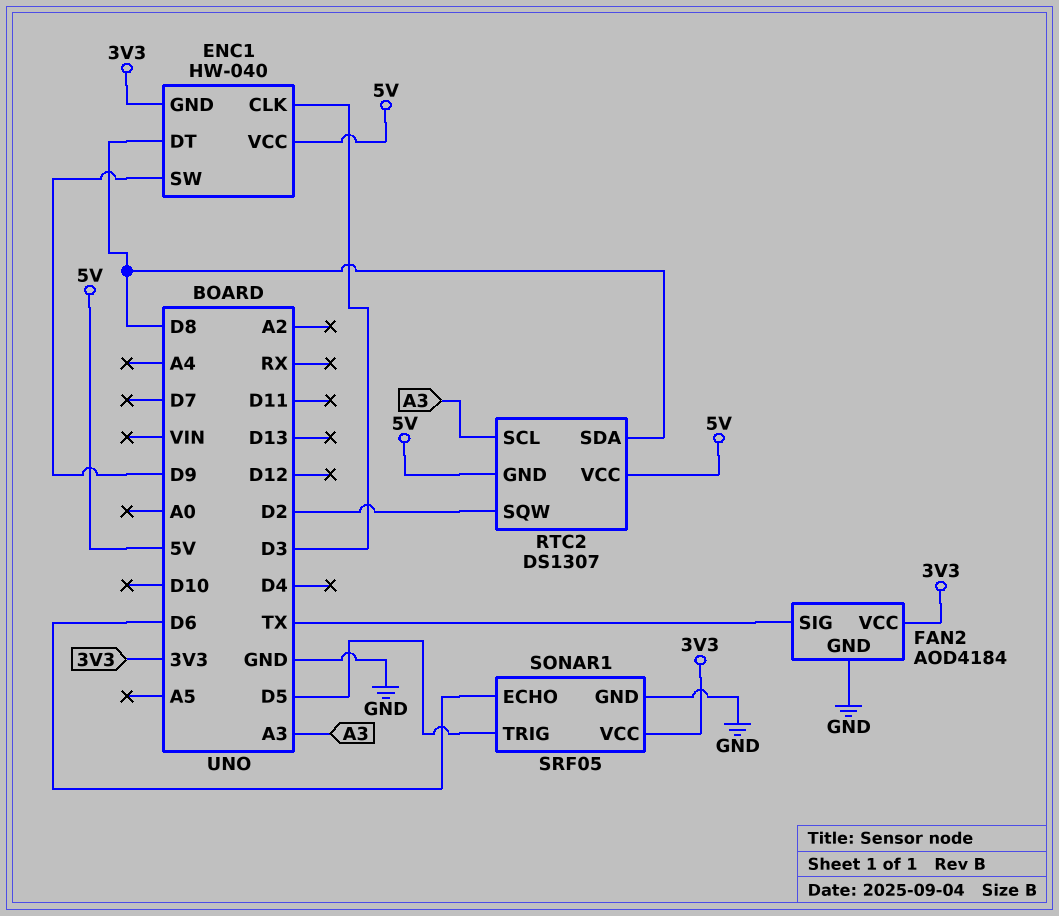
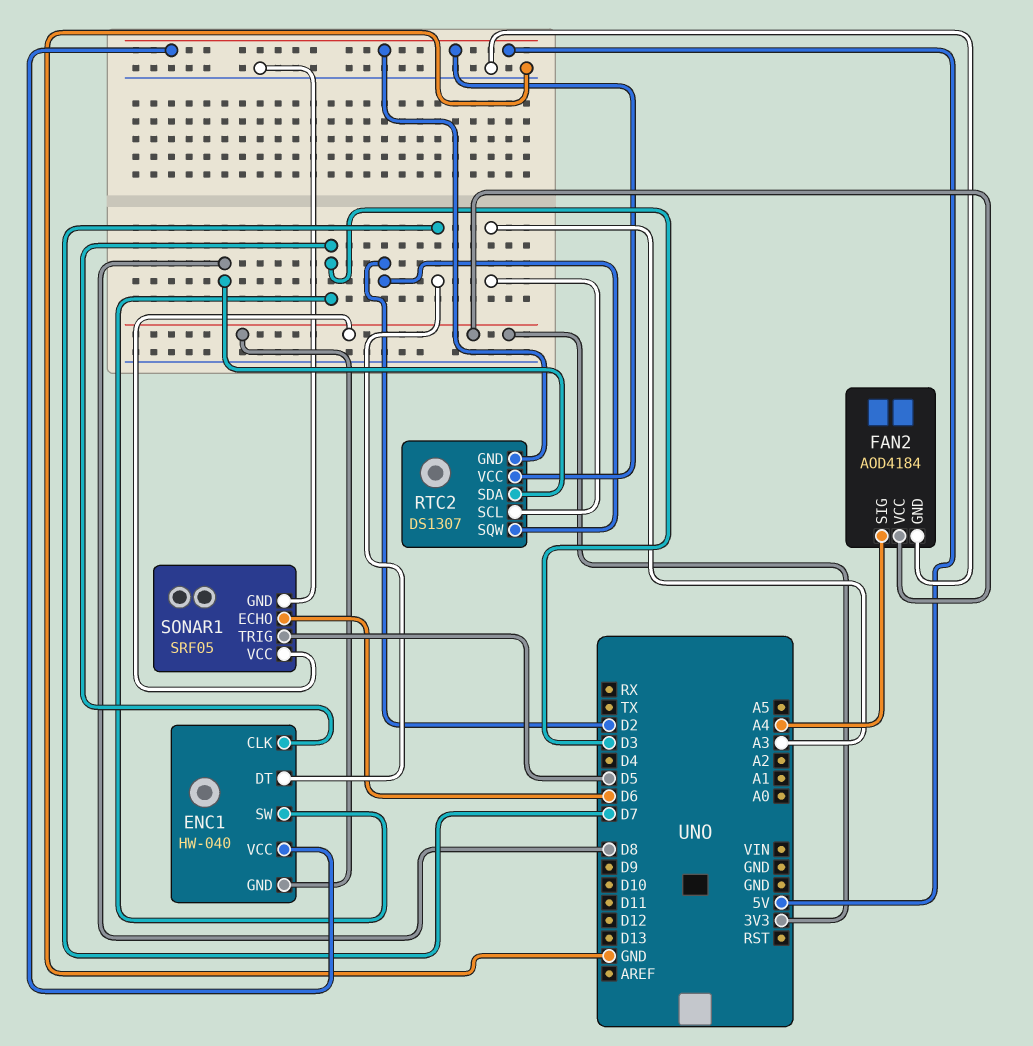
ENC1 pin DT: D8 -> D7
ENC1 pin SW: D9 -> D3
FAN2 pin SIG: TX -> A4

